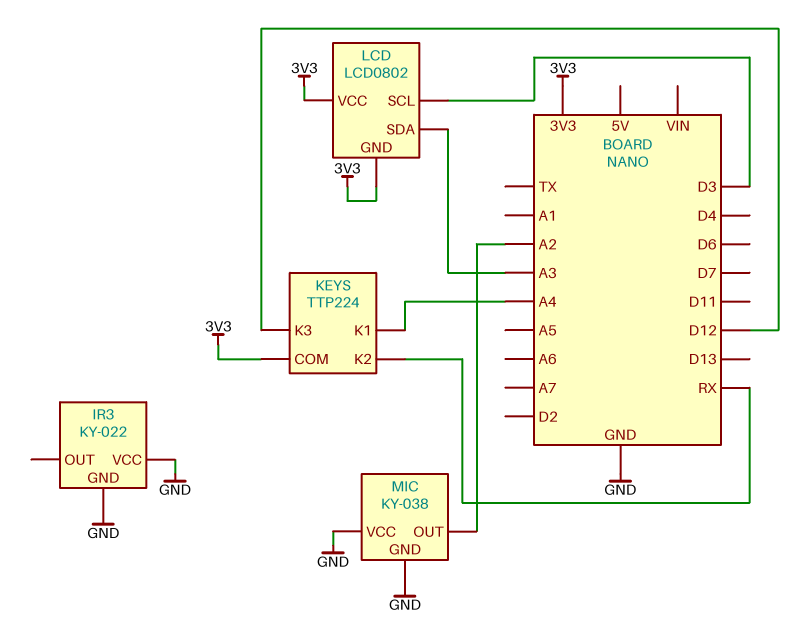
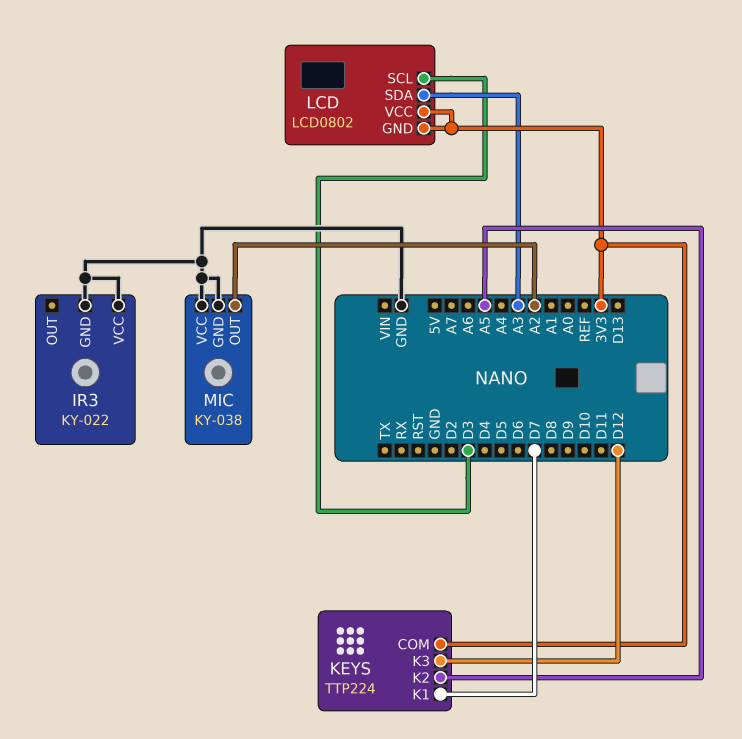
KEYS pin K1: A4 -> D7
KEYS pin K2: RX -> A5

